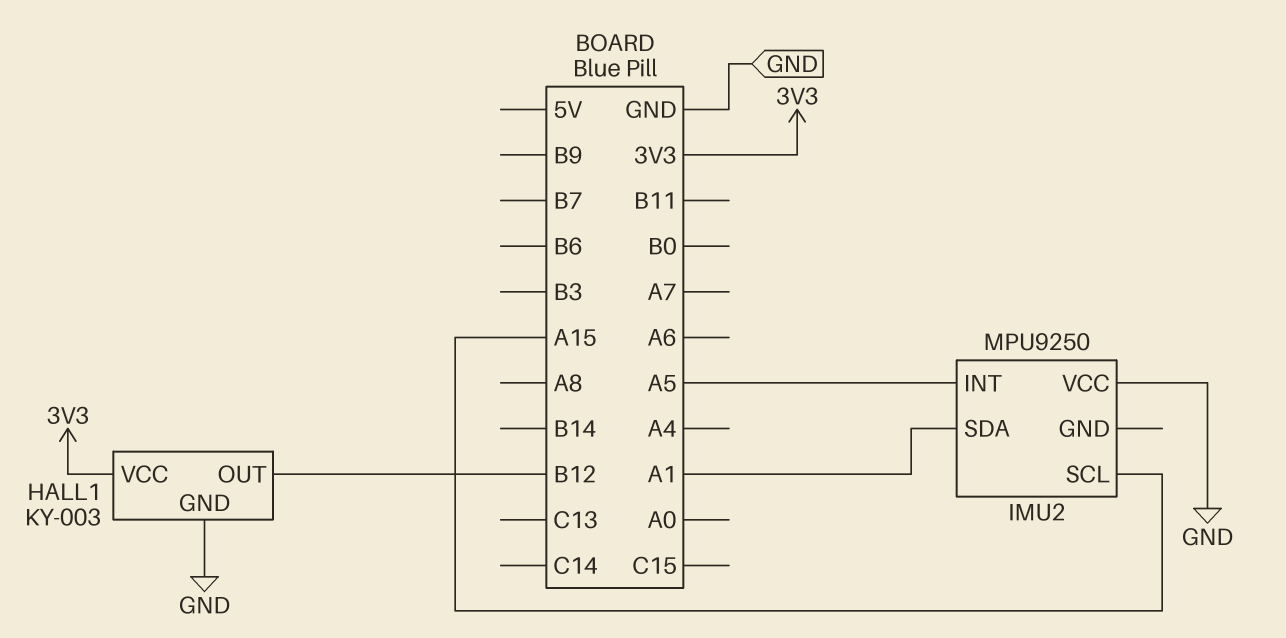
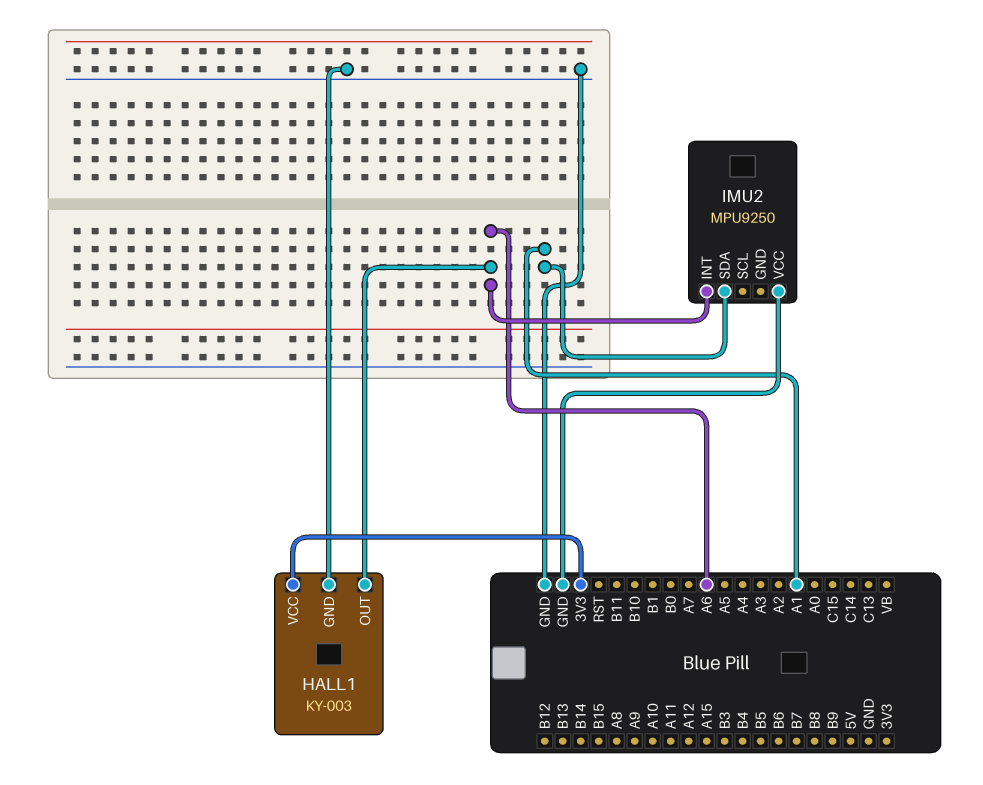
HALL1 pin OUT: B12 -> A6
IMU2 pin INT: A5 -> A6
IMU2 pin SCL: A15 -> none

